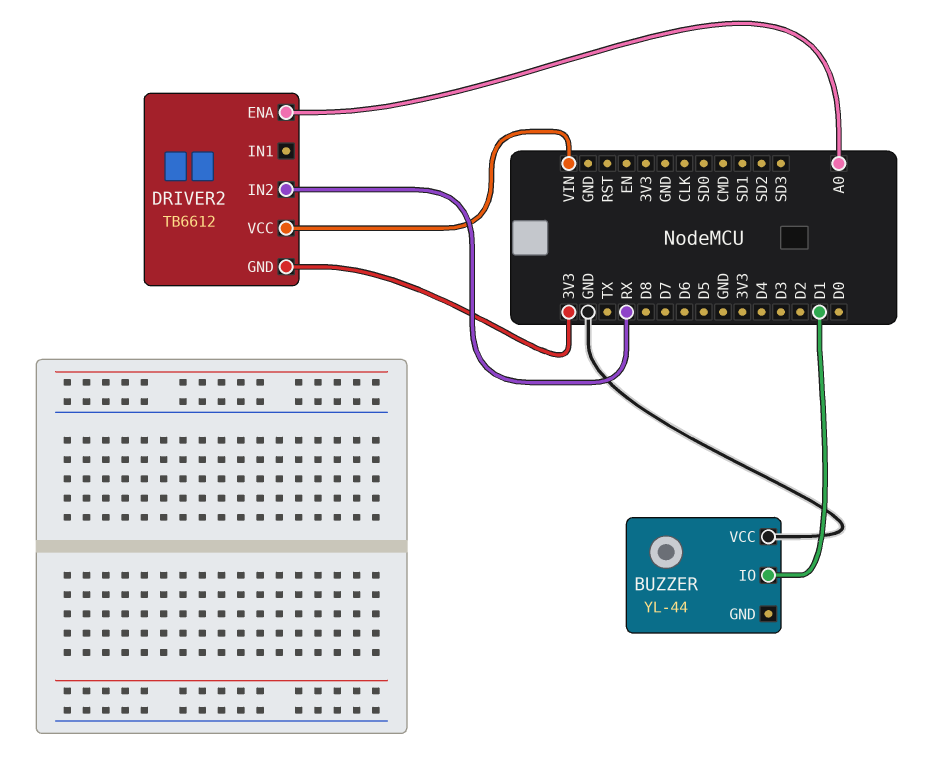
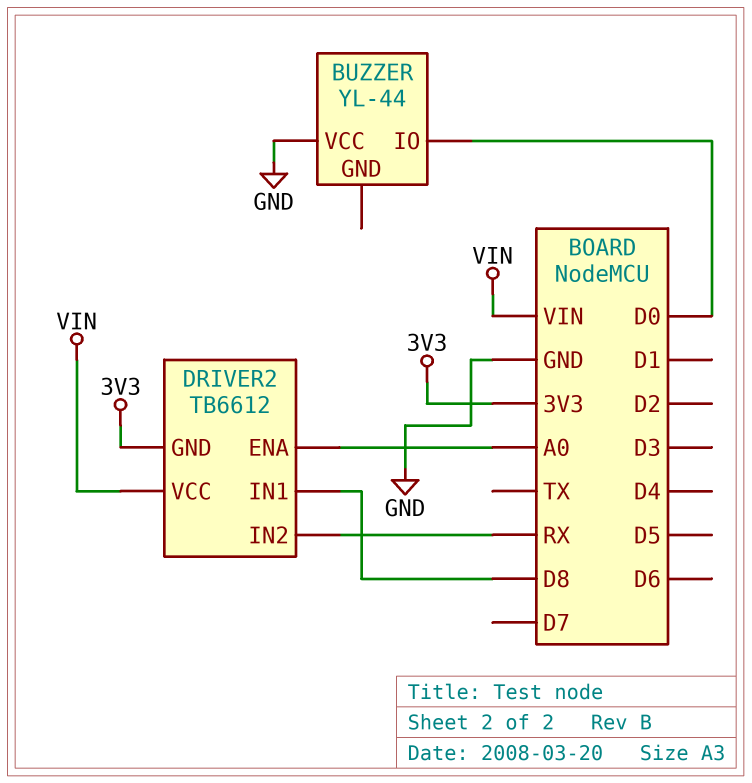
BUZZER pin IO: D1 -> D0
DRIVER2 pin IN1: none -> D8

